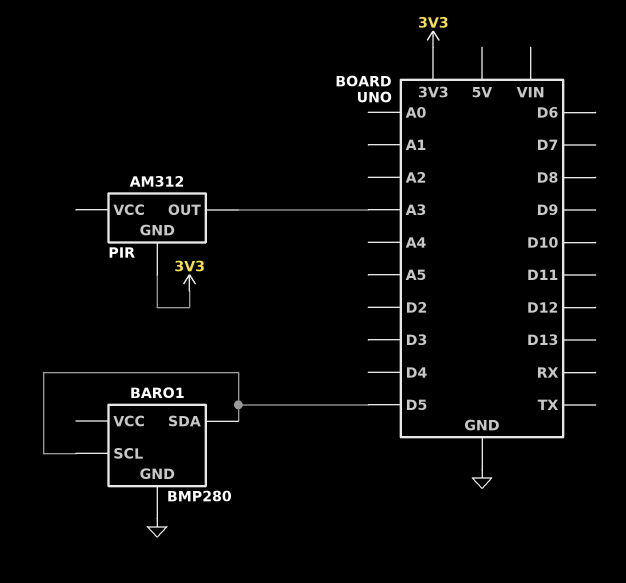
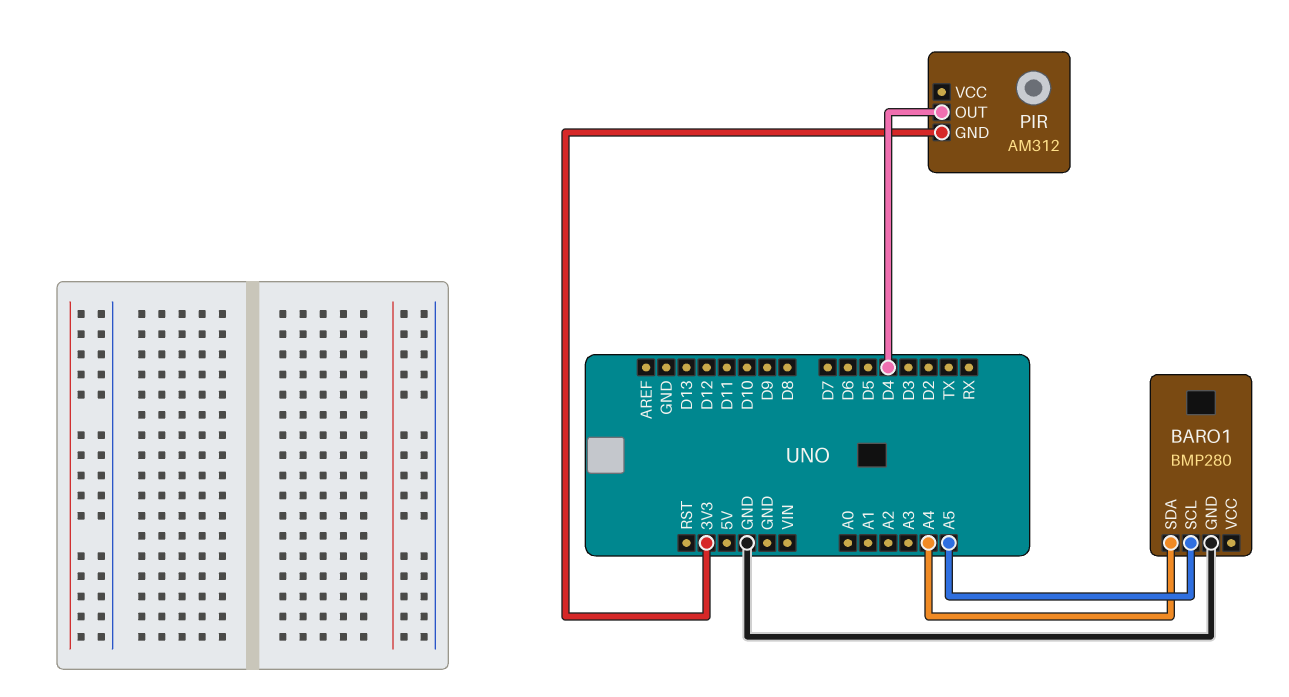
BARO1 pin SCL: D5 -> A5
BARO1 pin SDA: D5 -> A4
PIR pin OUT: A3 -> D4

